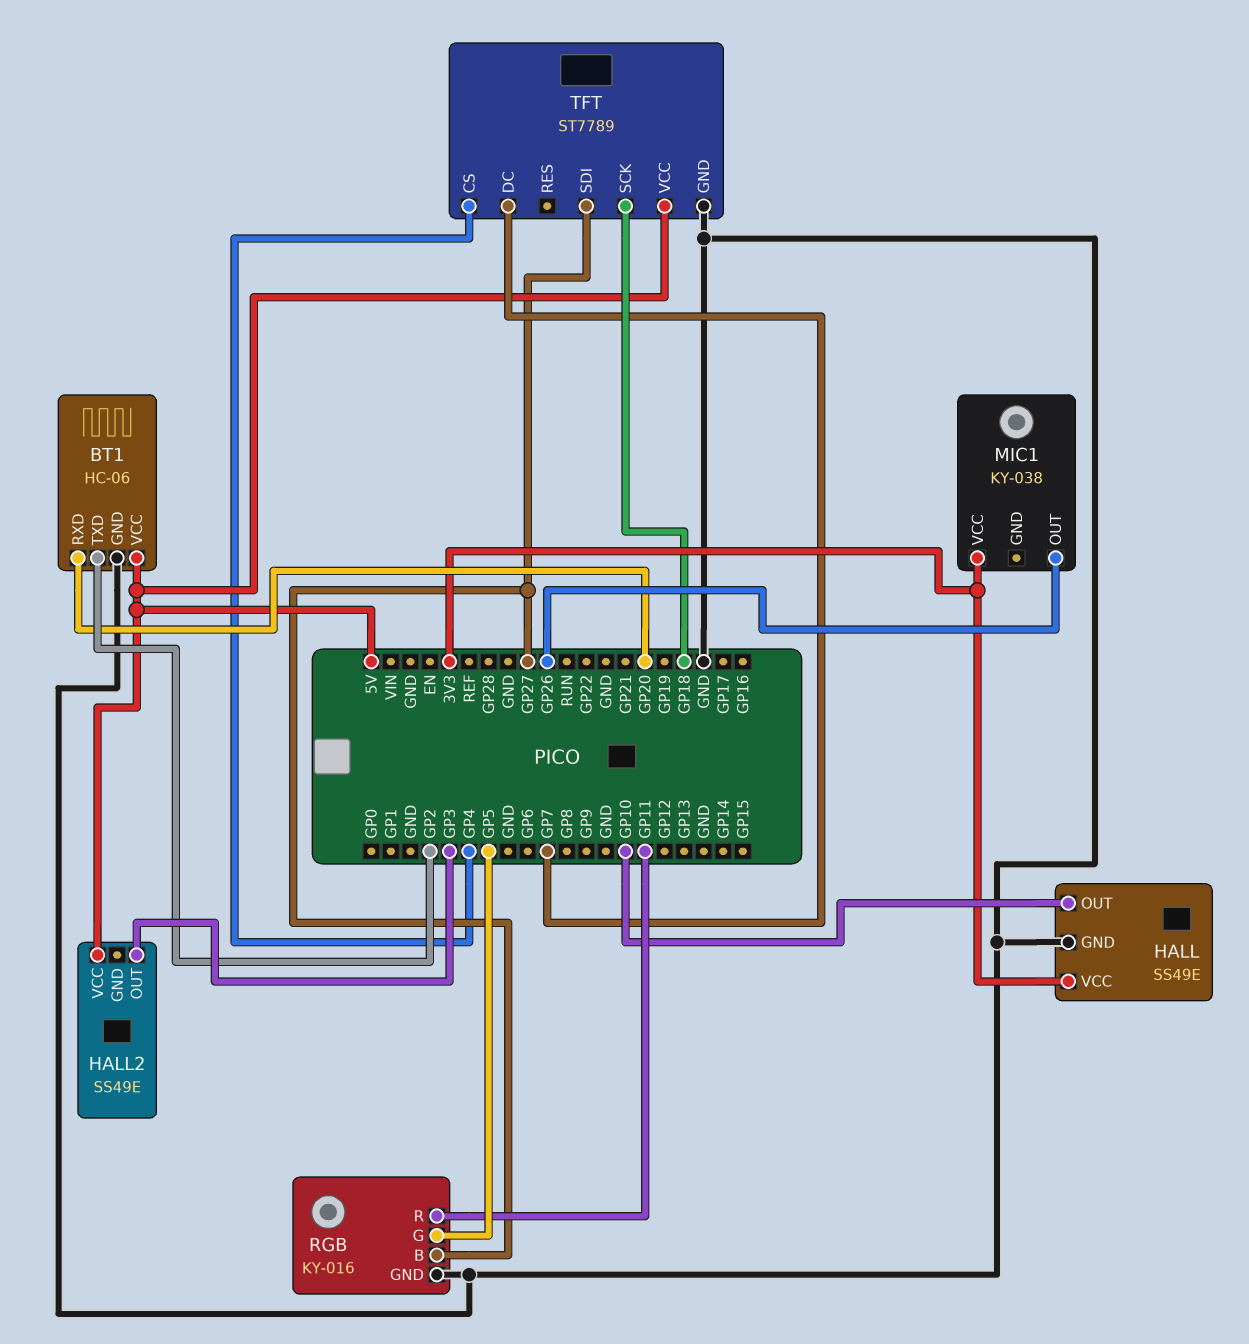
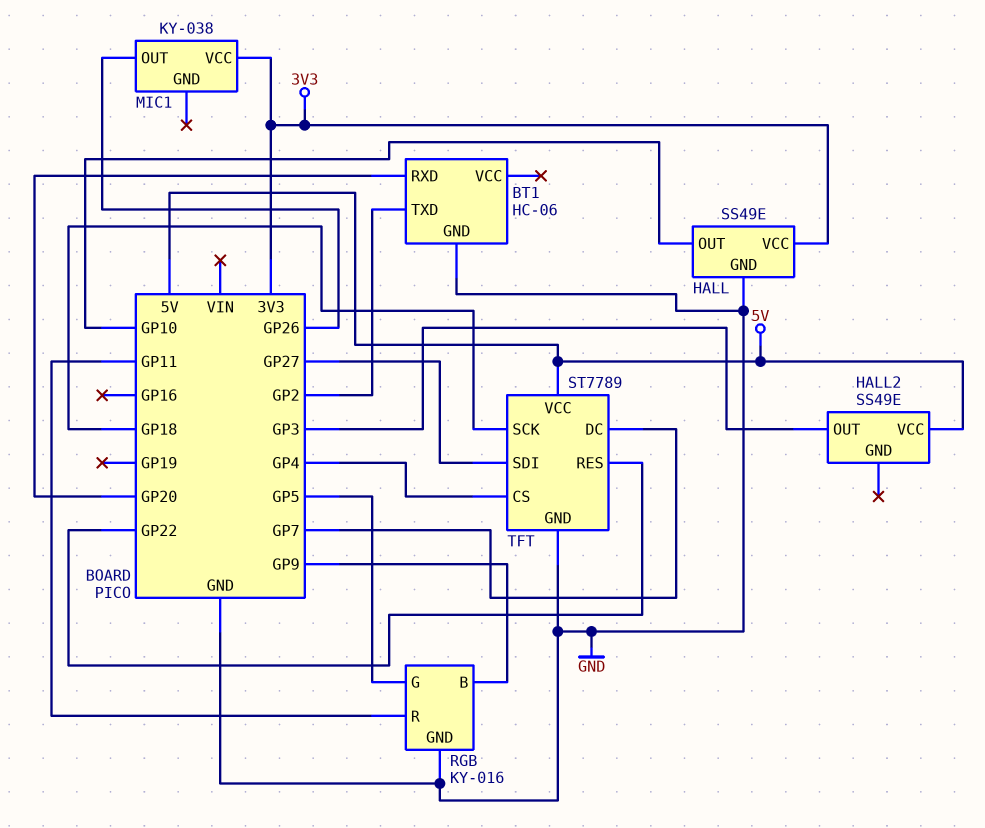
BT1 pin VCC: 5V -> none
RGB pin B: GP27 -> GP9
TFT pin RES: none -> GP22

